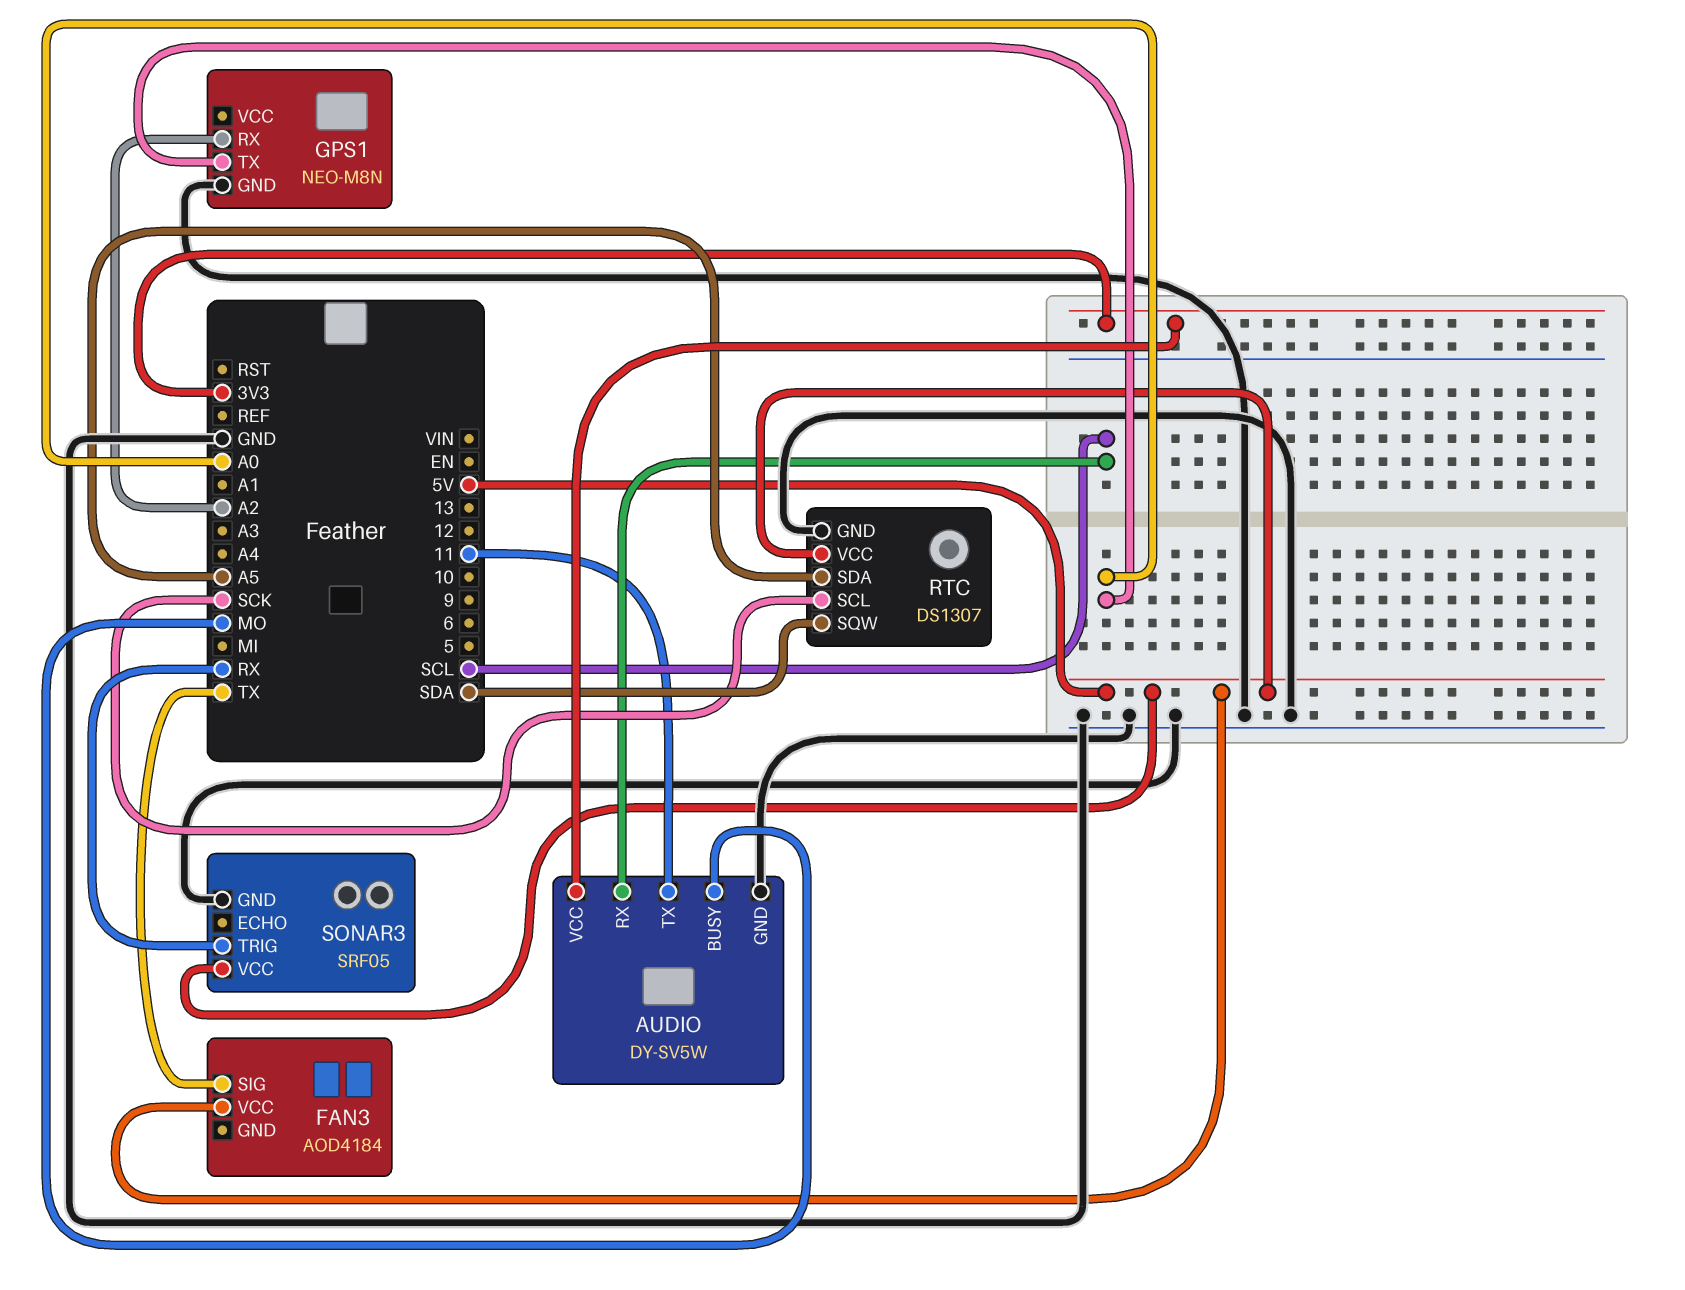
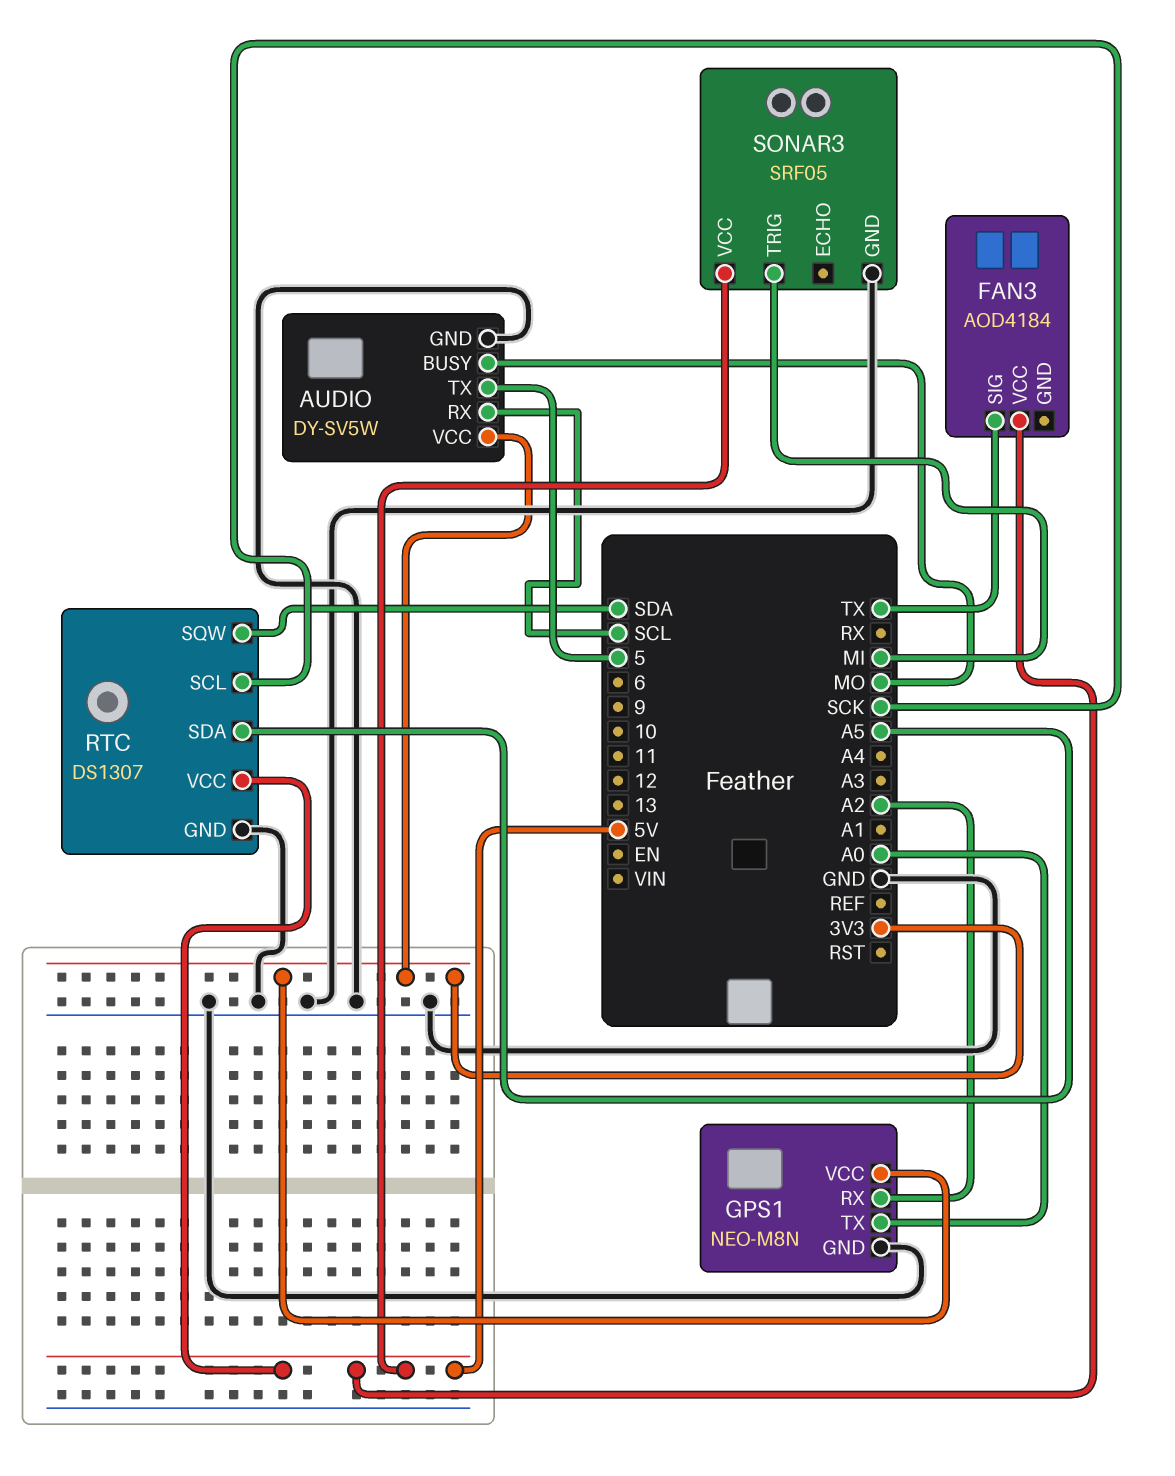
AUDIO pin TX: 11 -> 5
GPS1 pin VCC: none -> 3V3
SONAR3 pin TRIG: RX -> MI

